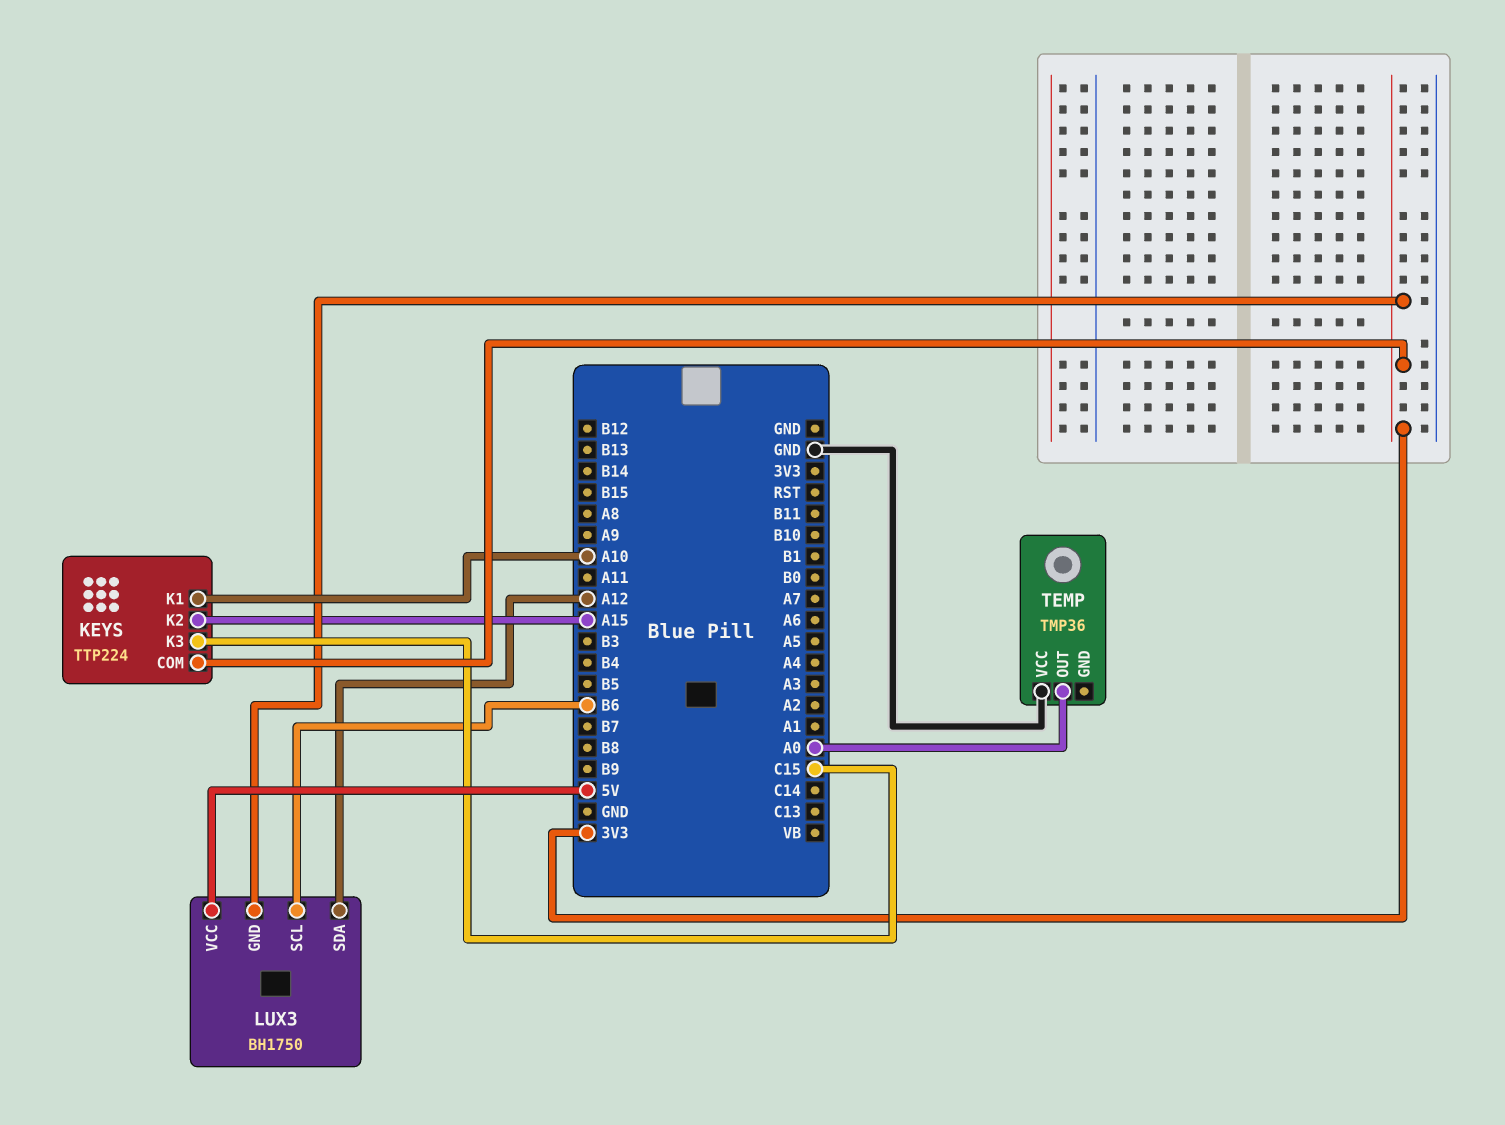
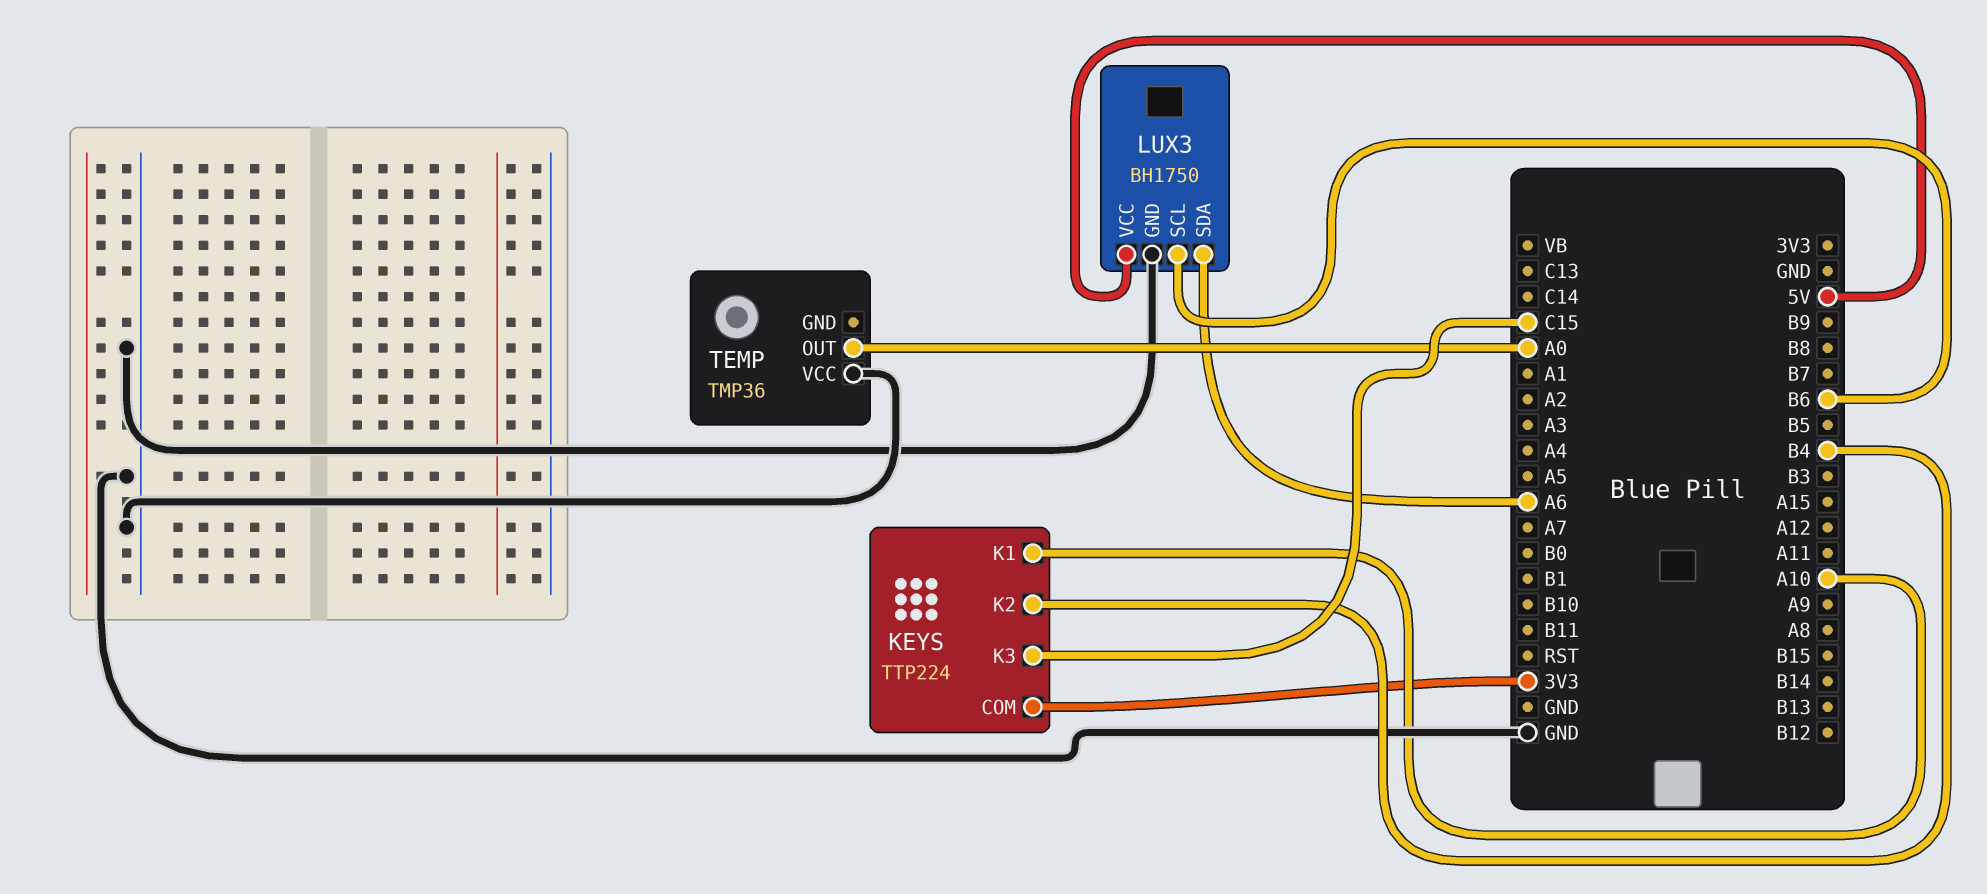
KEYS pin K2: A15 -> B4
LUX3 pin GND: 3V3 -> GND
LUX3 pin SDA: A12 -> A6

